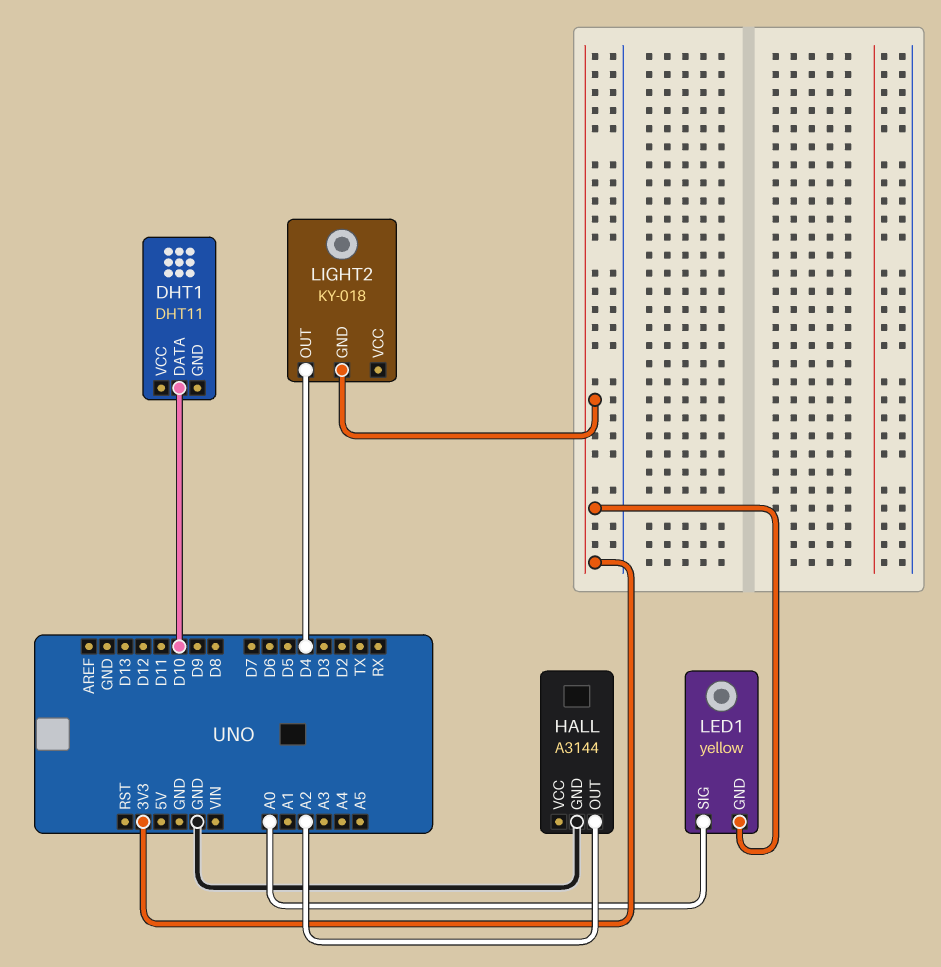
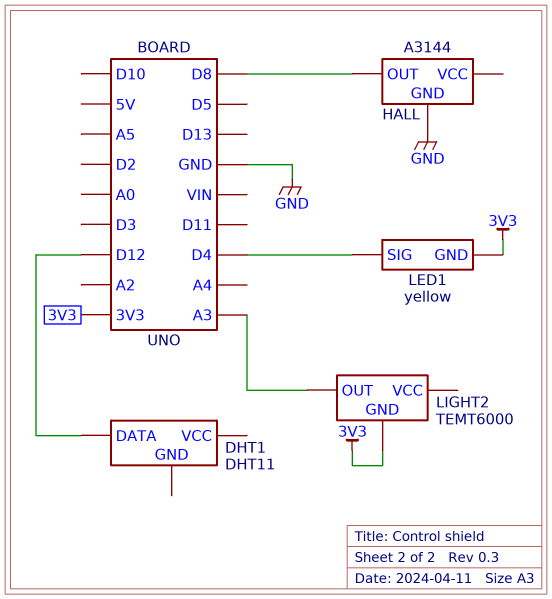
DHT1 pin DATA: D10 -> D12
HALL pin OUT: A2 -> D8
LED1 pin SIG: A0 -> D4
LIGHT2: KY-018 -> TEMT6000
LIGHT2 pin OUT: D4 -> A3

